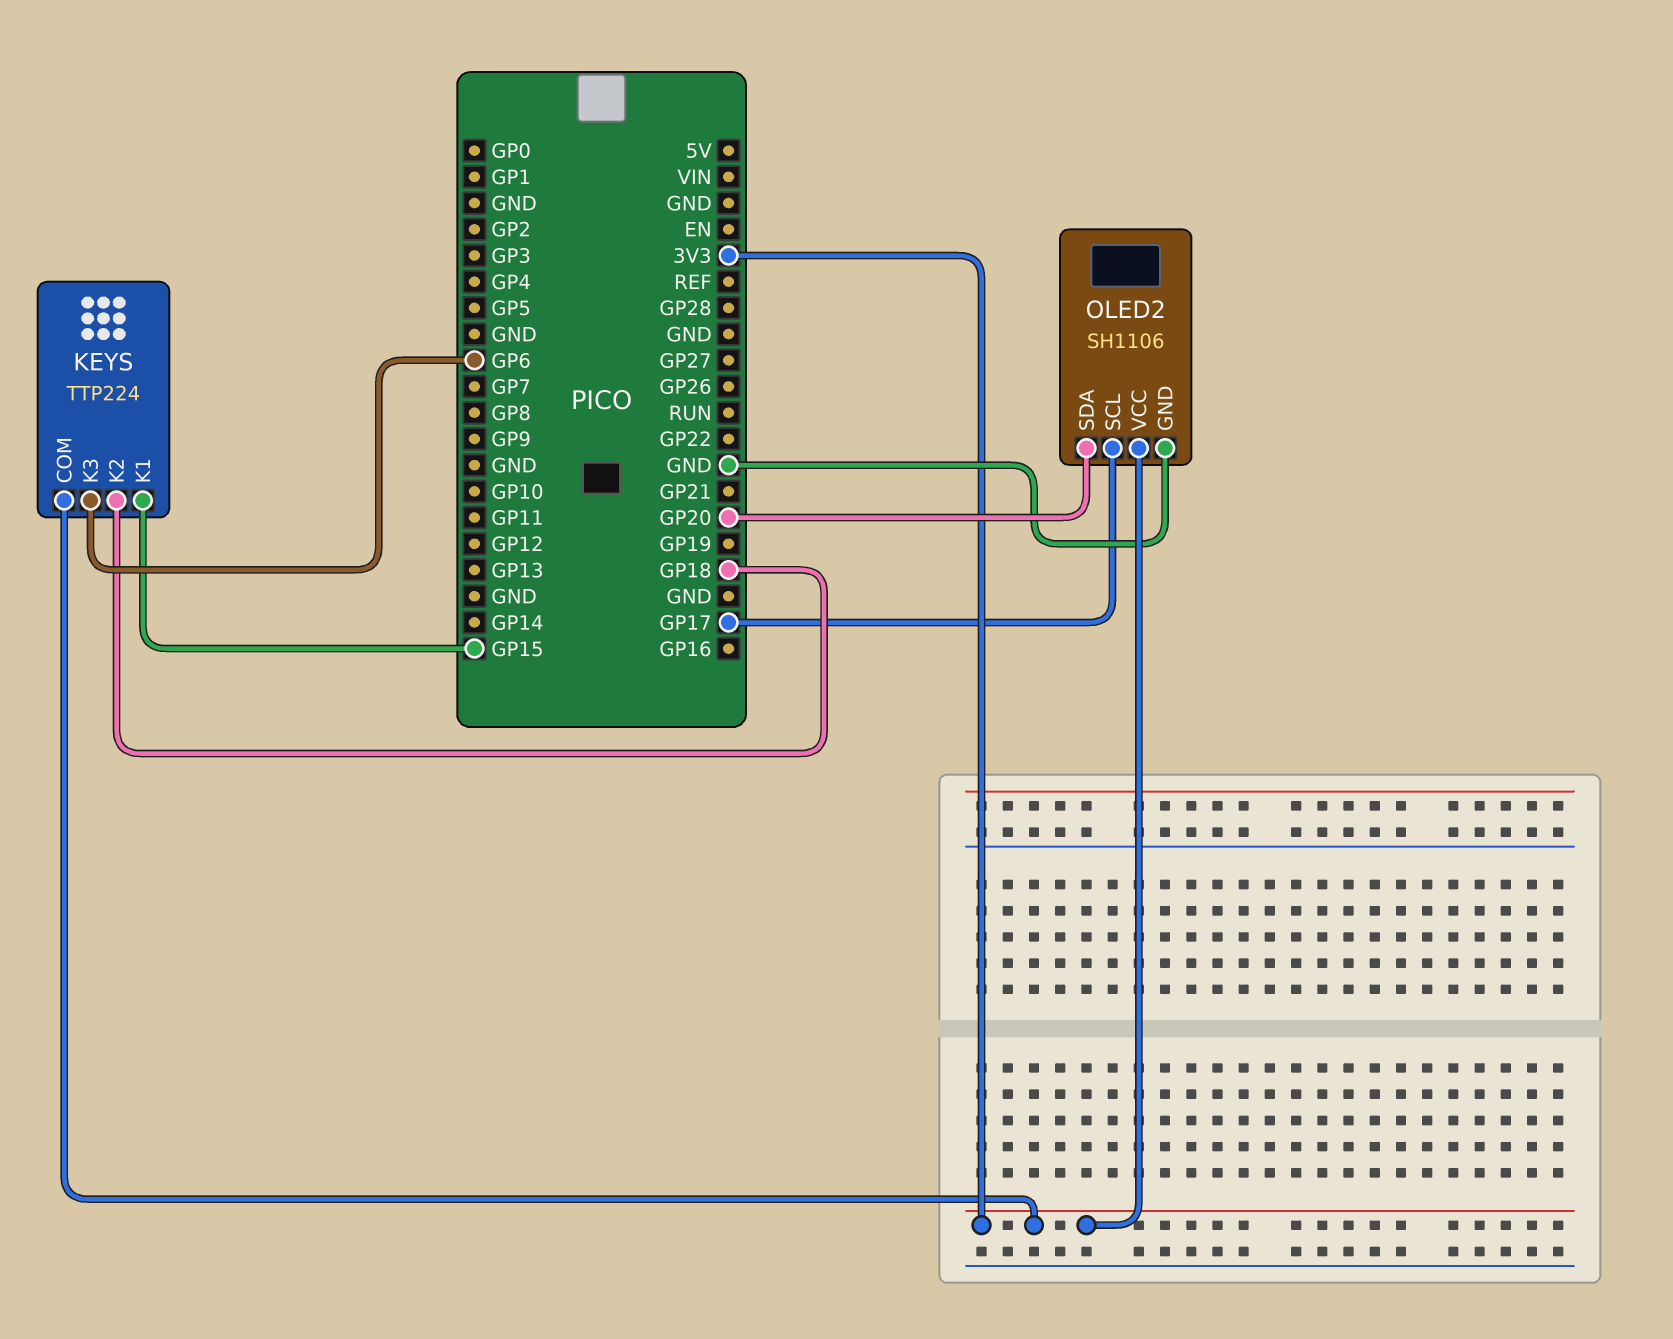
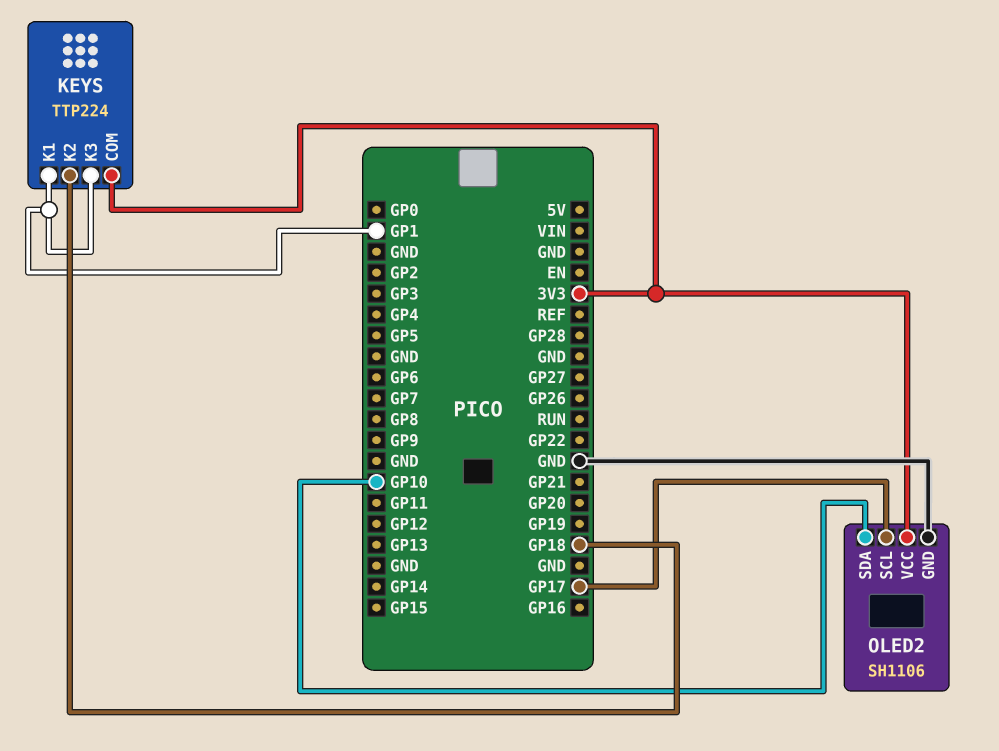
KEYS pin K1: GP15 -> GP1
KEYS pin K3: GP6 -> GP1
OLED2 pin SDA: GP20 -> GP10

